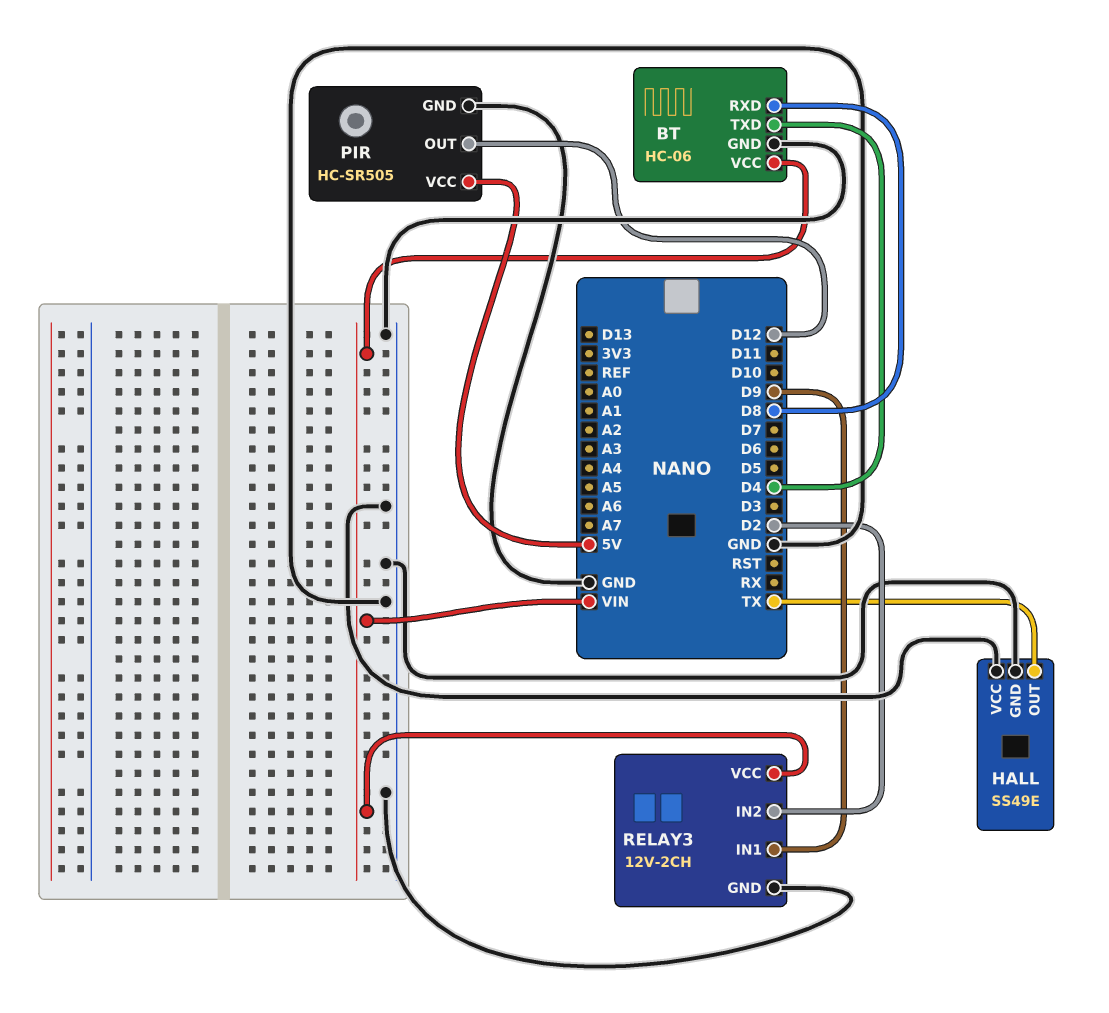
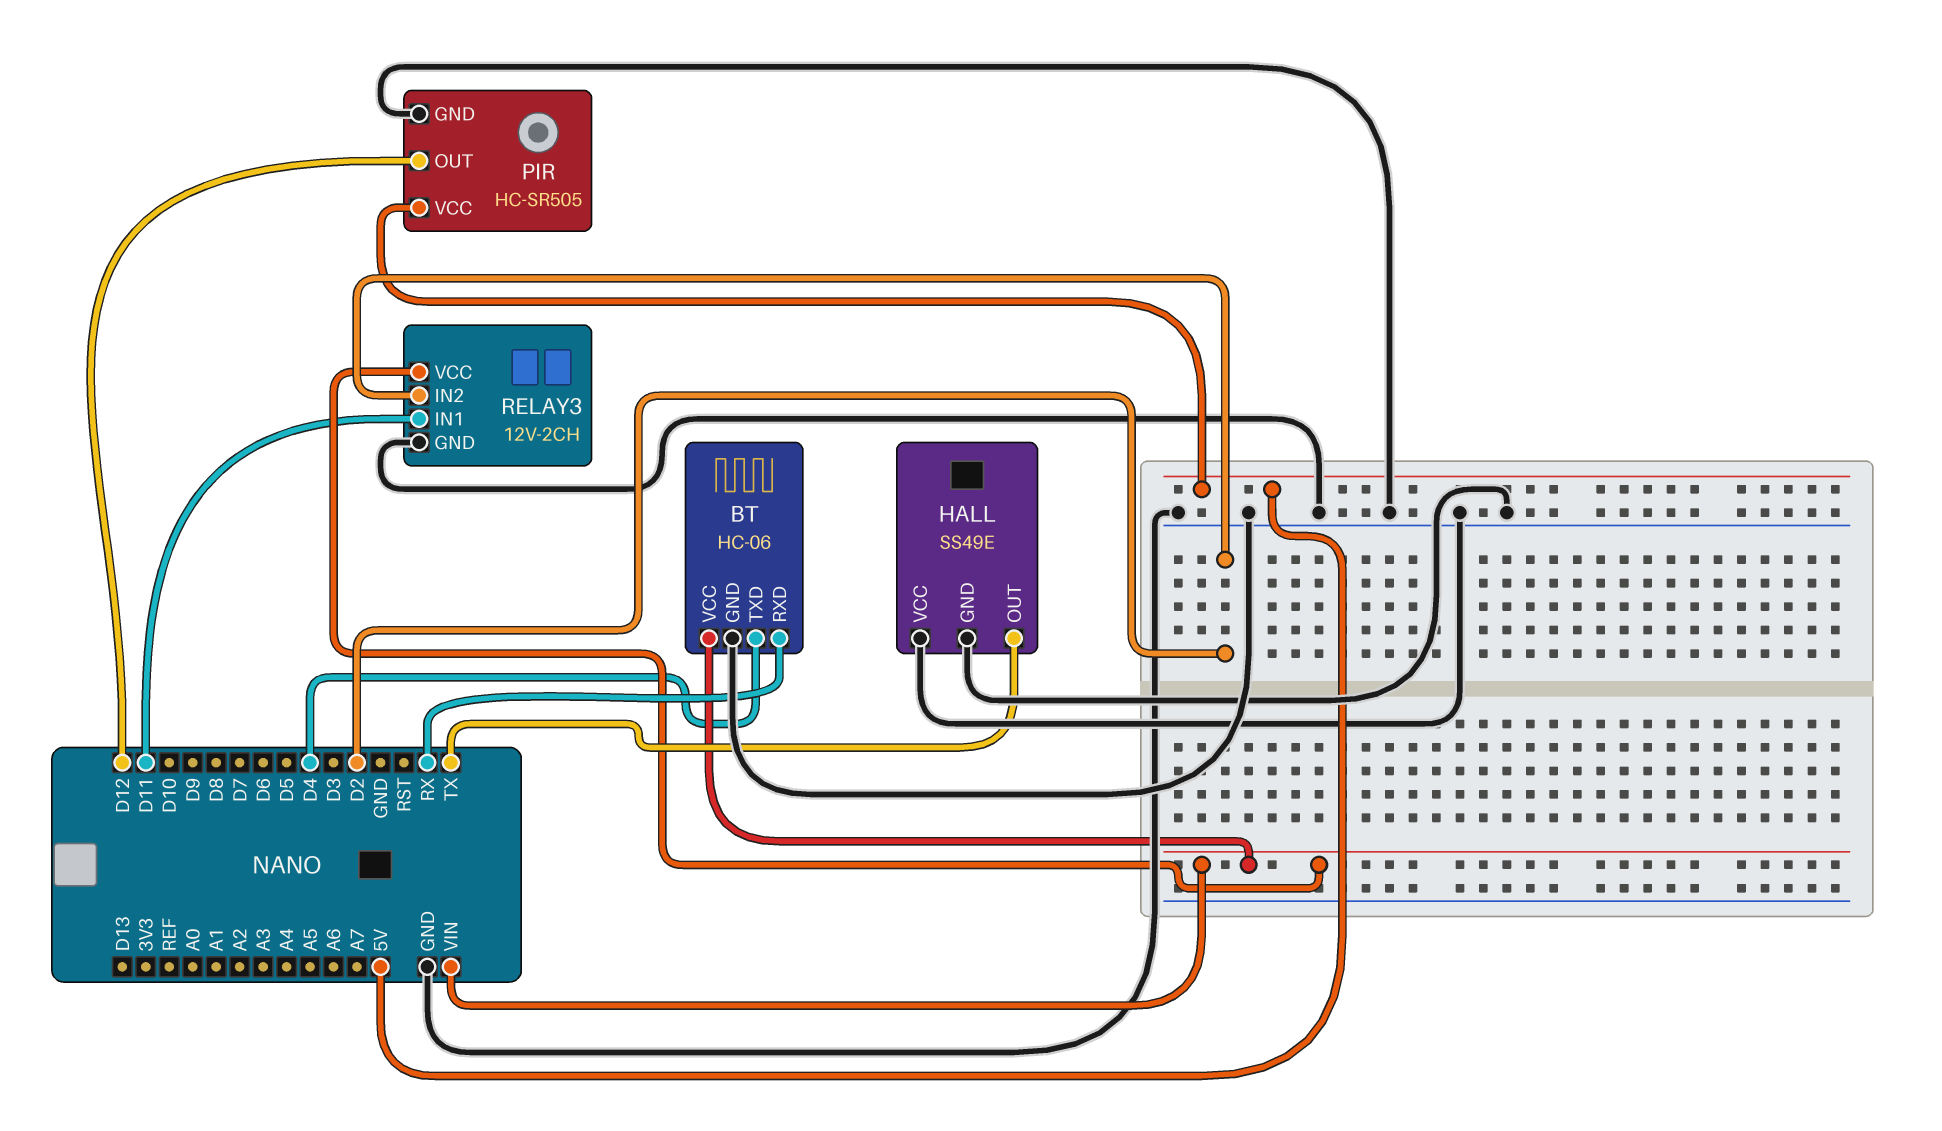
BT pin RXD: D8 -> RX
RELAY3 pin IN1: D9 -> D11

